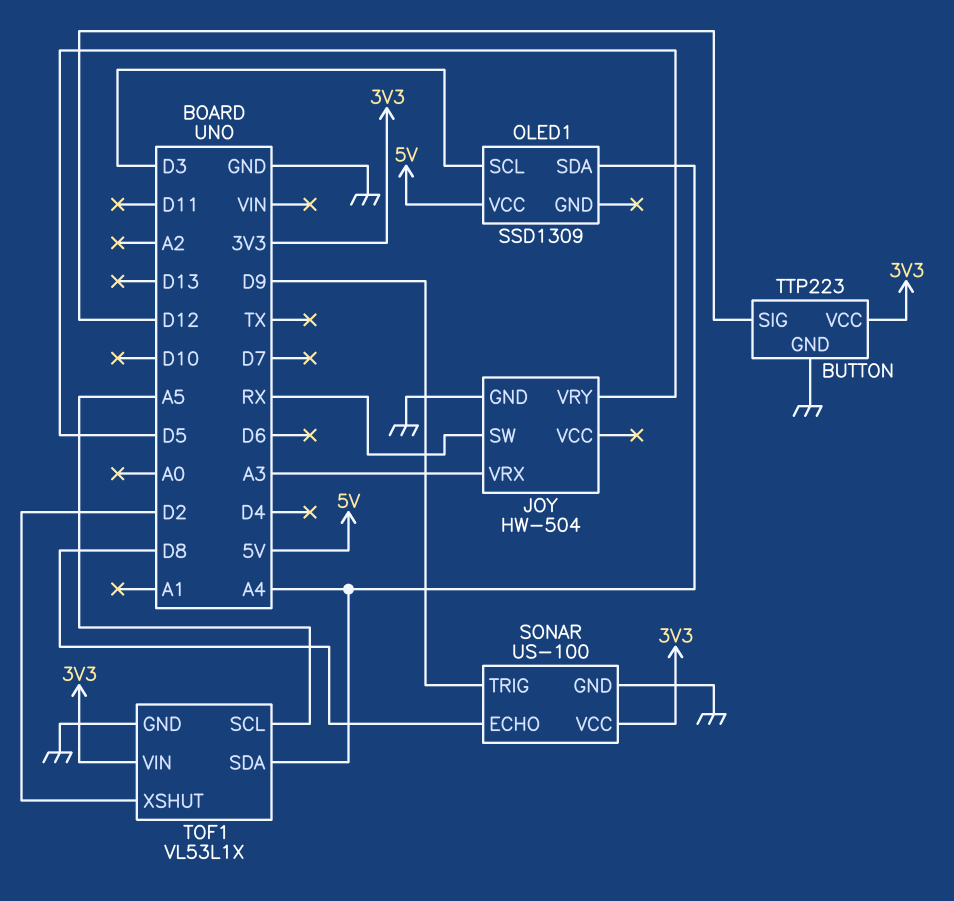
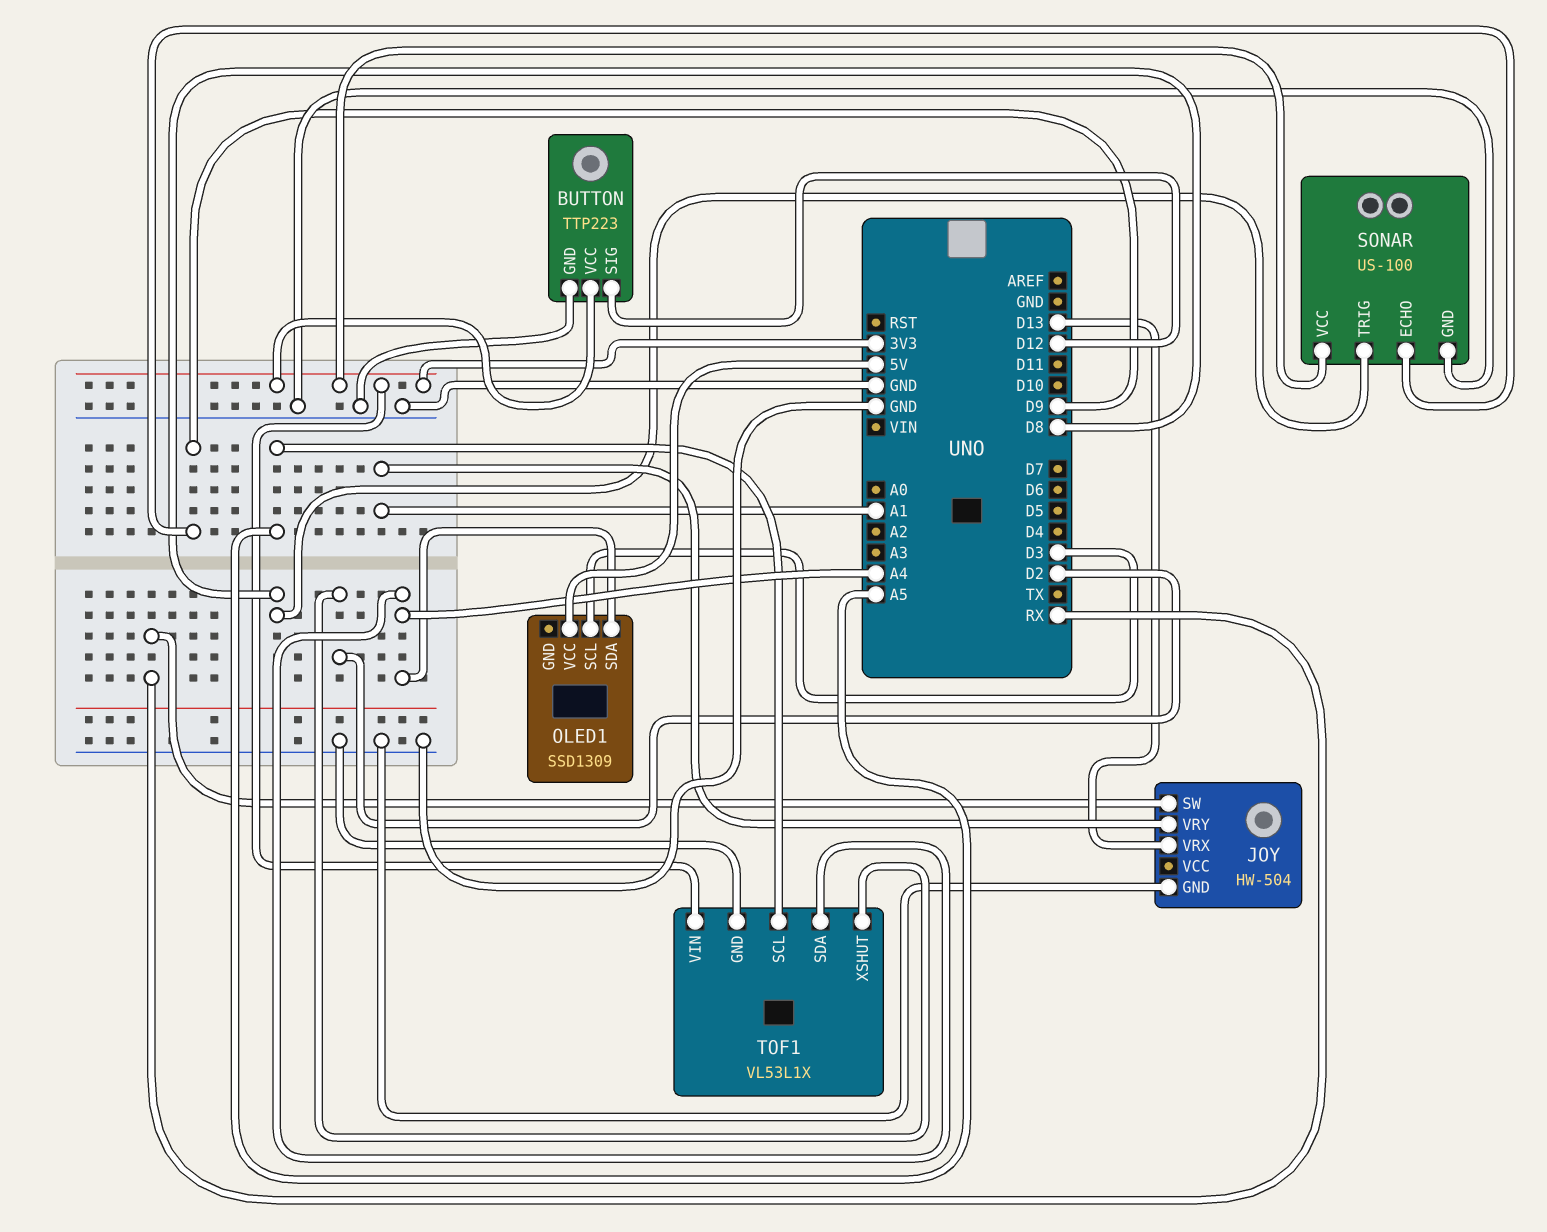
JOY pin VRX: A3 -> D13
JOY pin VRY: D5 -> A1
SONAR pin ECHO: D8 -> D9
SONAR pin TRIG: D9 -> D8

